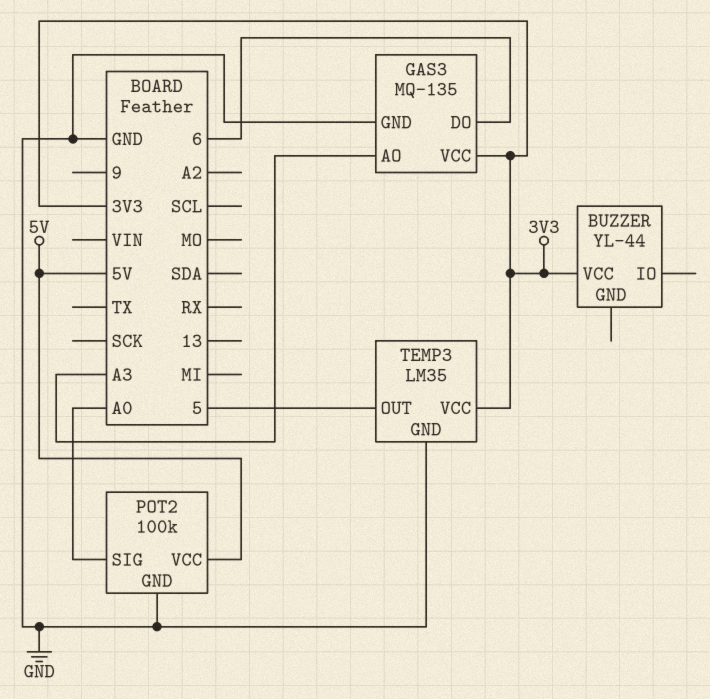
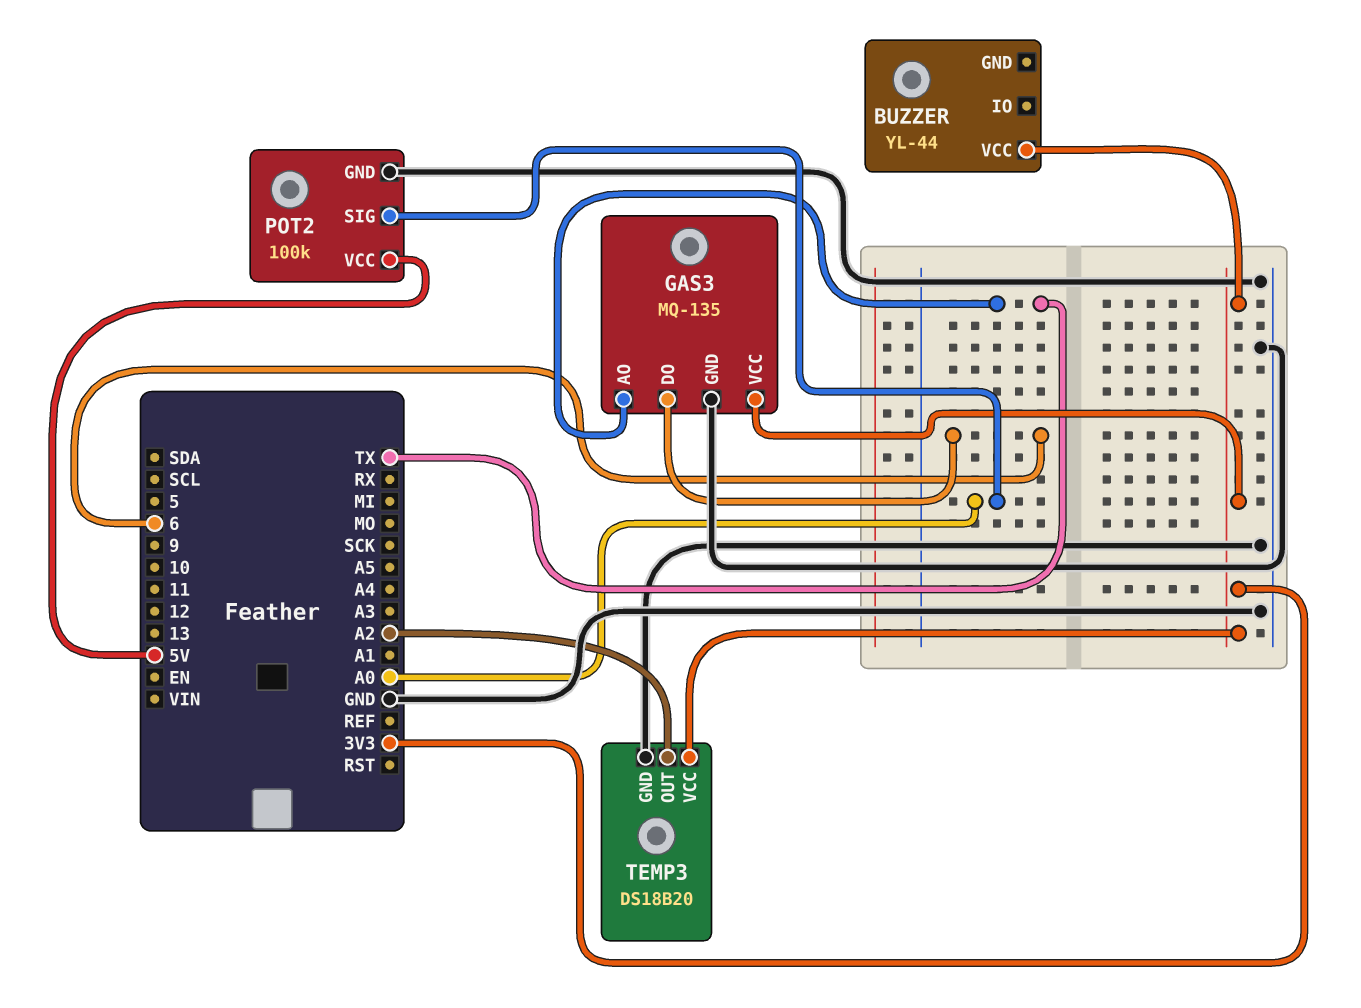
GAS3 pin AO: A3 -> TX
TEMP3: LM35 -> DS18B20
TEMP3 pin OUT: 5 -> A2

